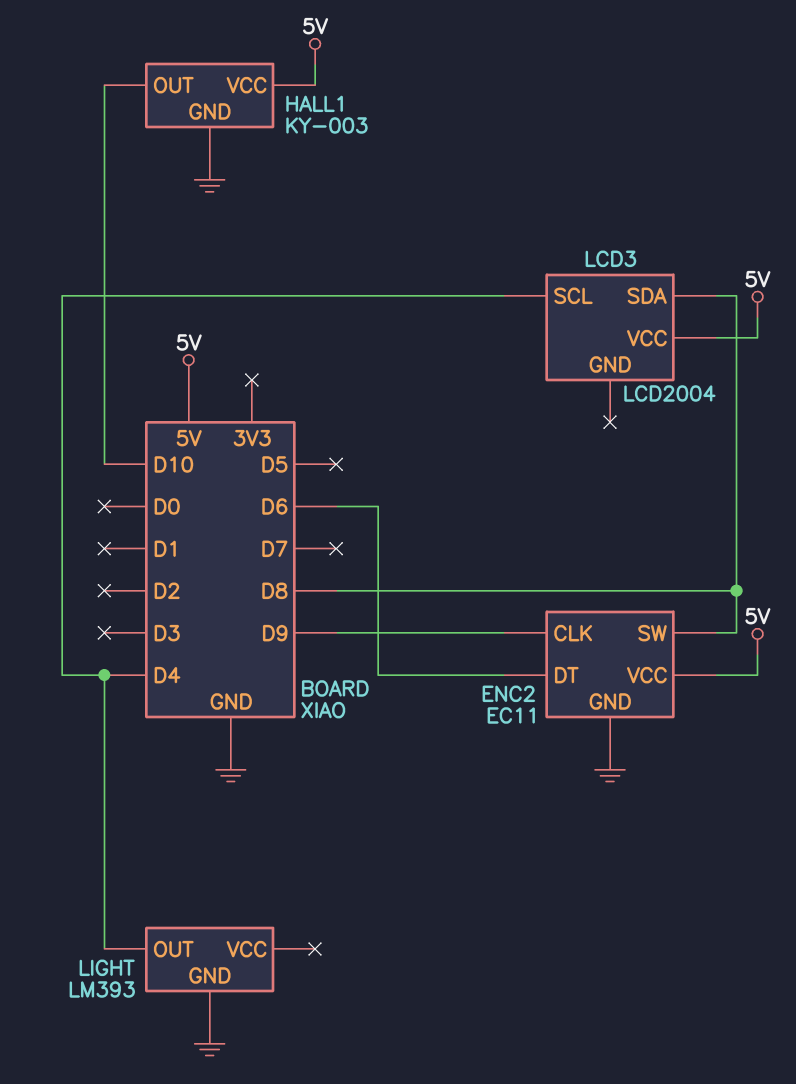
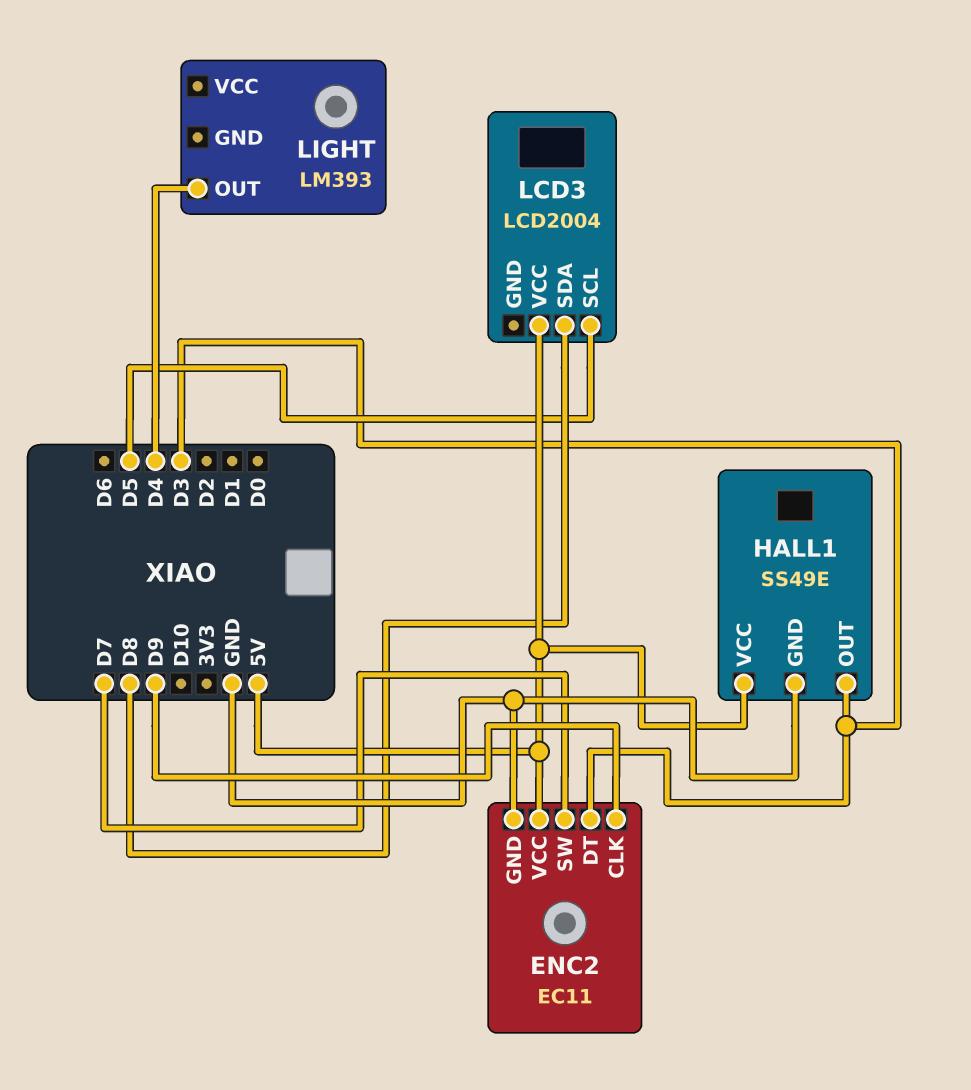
ENC2 pin DT: D6 -> D3
ENC2 pin SW: D8 -> D7
HALL1: KY-003 -> SS49E
HALL1 pin OUT: D10 -> D3
LCD3 pin SCL: D4 -> D5
LIGHT pin GND: GND -> none

